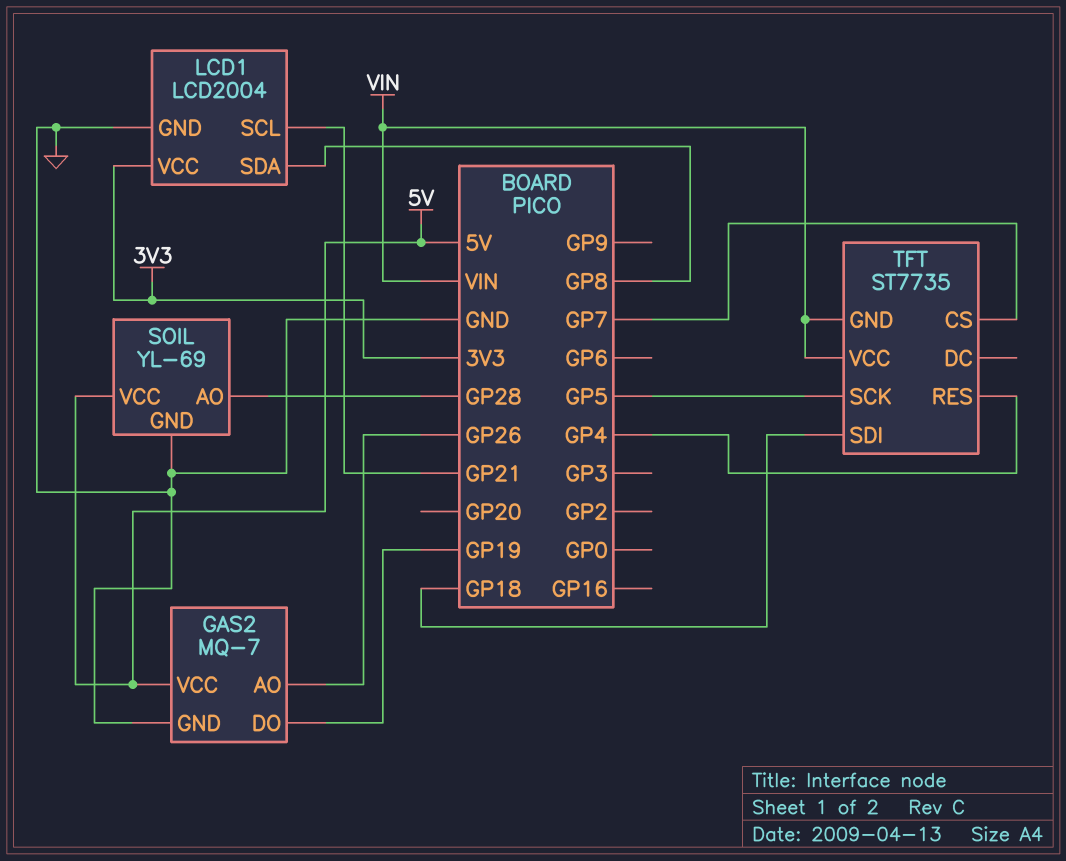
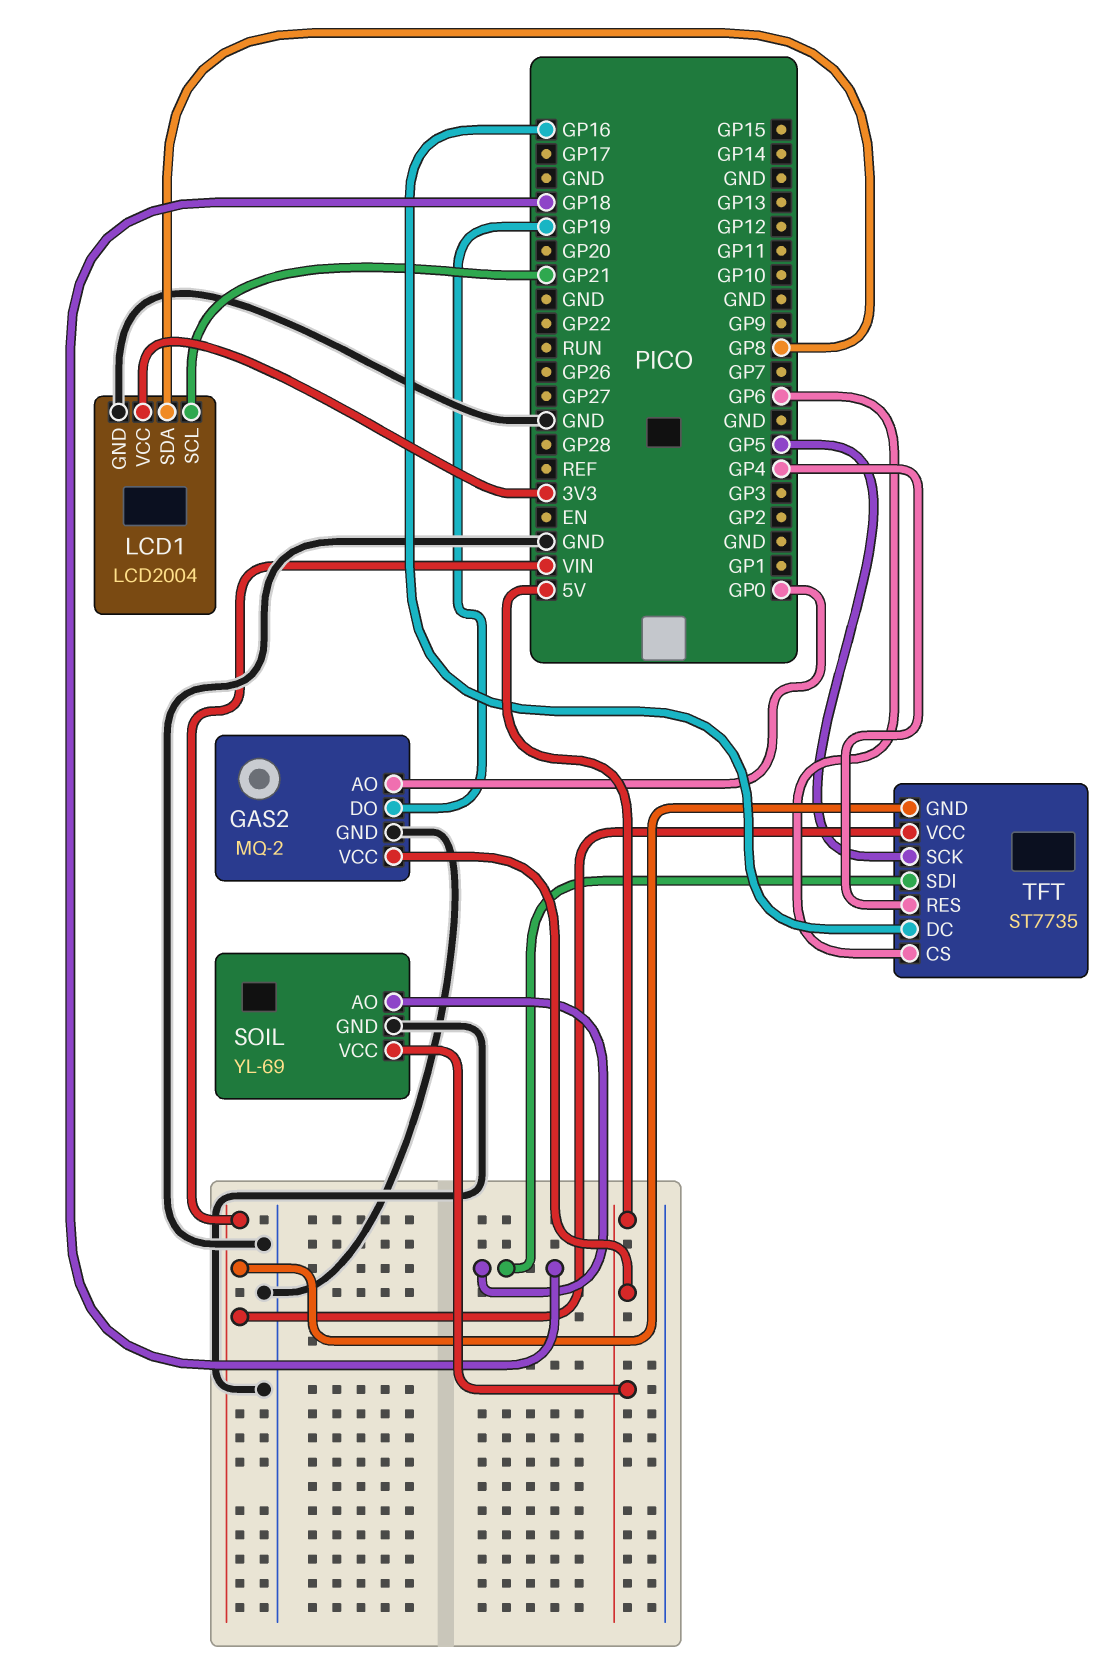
GAS2: MQ-7 -> MQ-2
GAS2 pin AO: GP26 -> GP0
SOIL pin AO: GP28 -> GP18
TFT pin CS: GP7 -> GP6
TFT pin DC: none -> GP16

